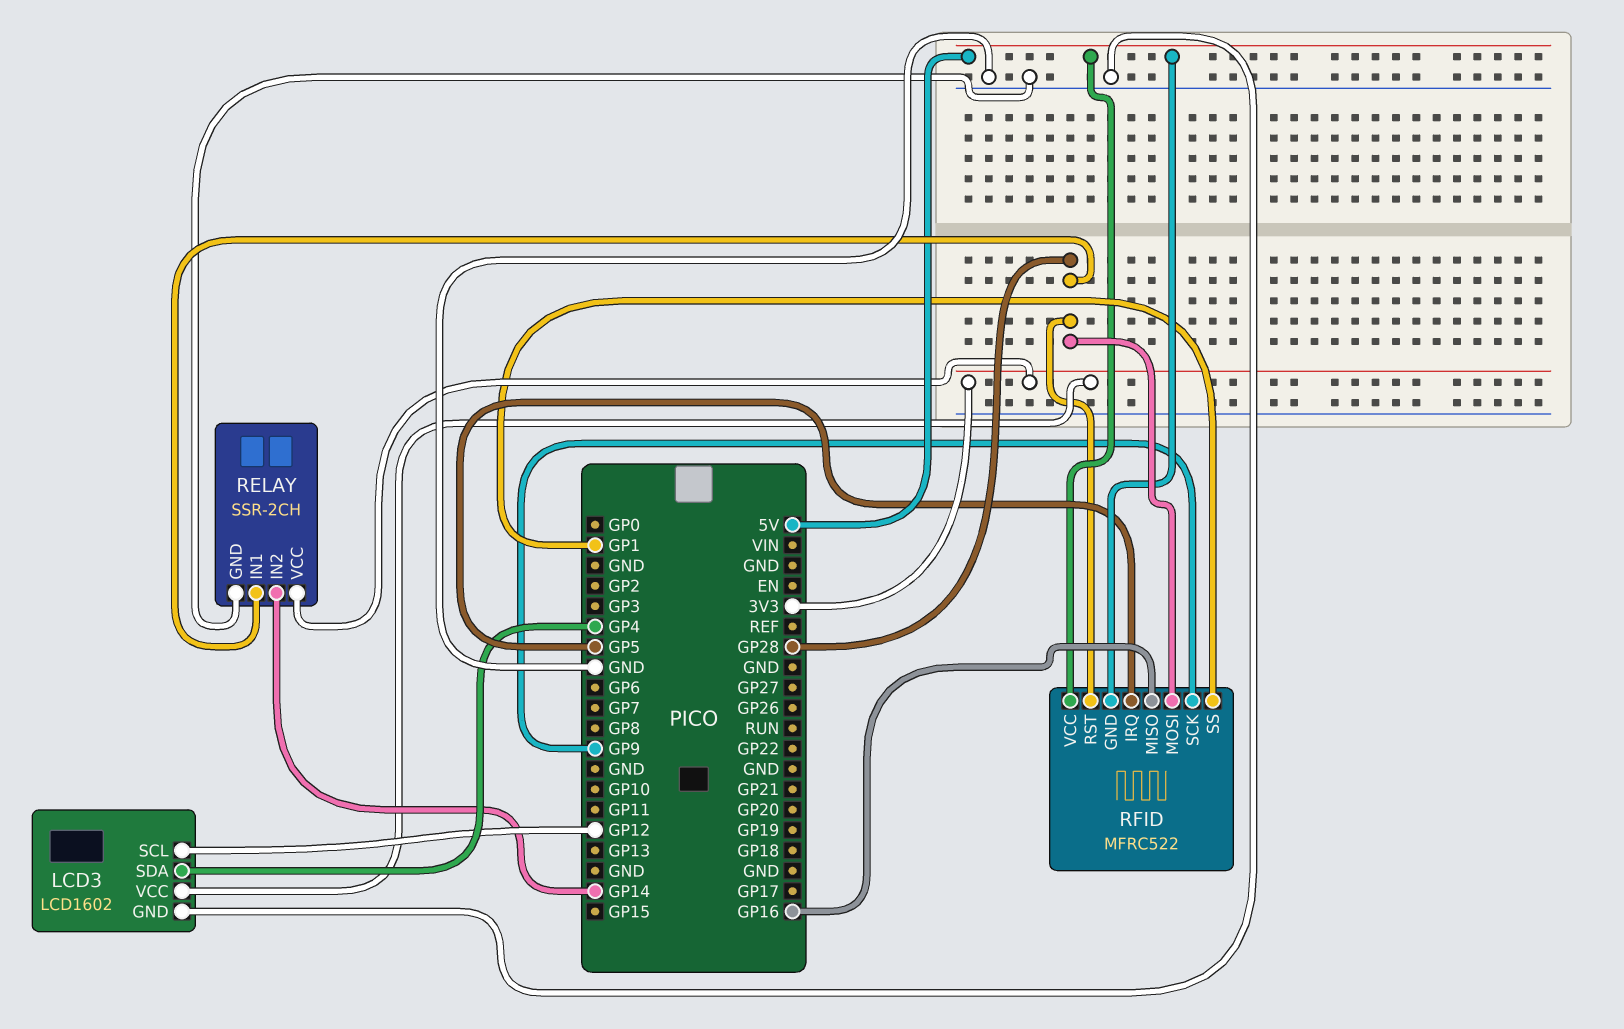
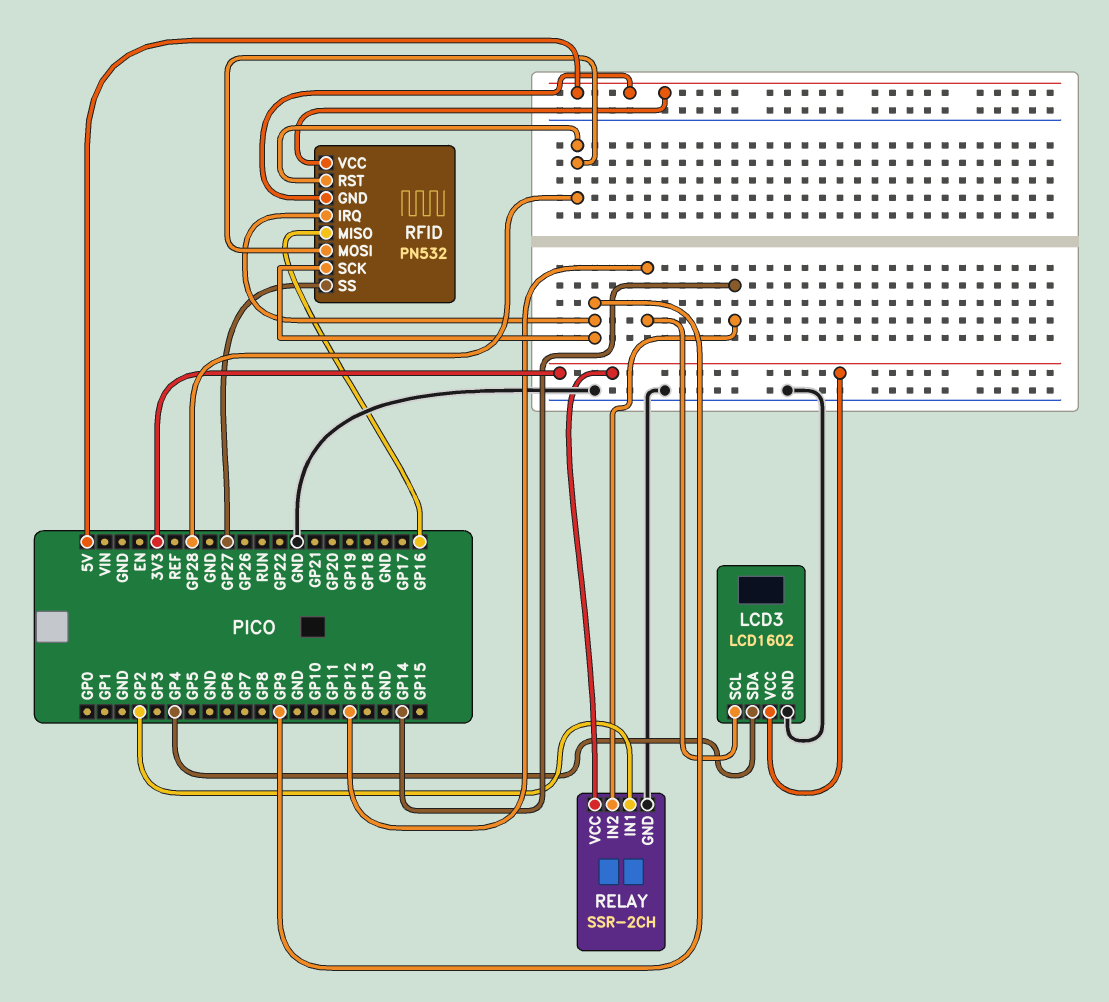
RELAY pin IN1: GP28 -> GP2
RFID: MFRC522 -> PN532
RFID pin IRQ: GP5 -> GP9
RFID pin SS: GP1 -> GP27

